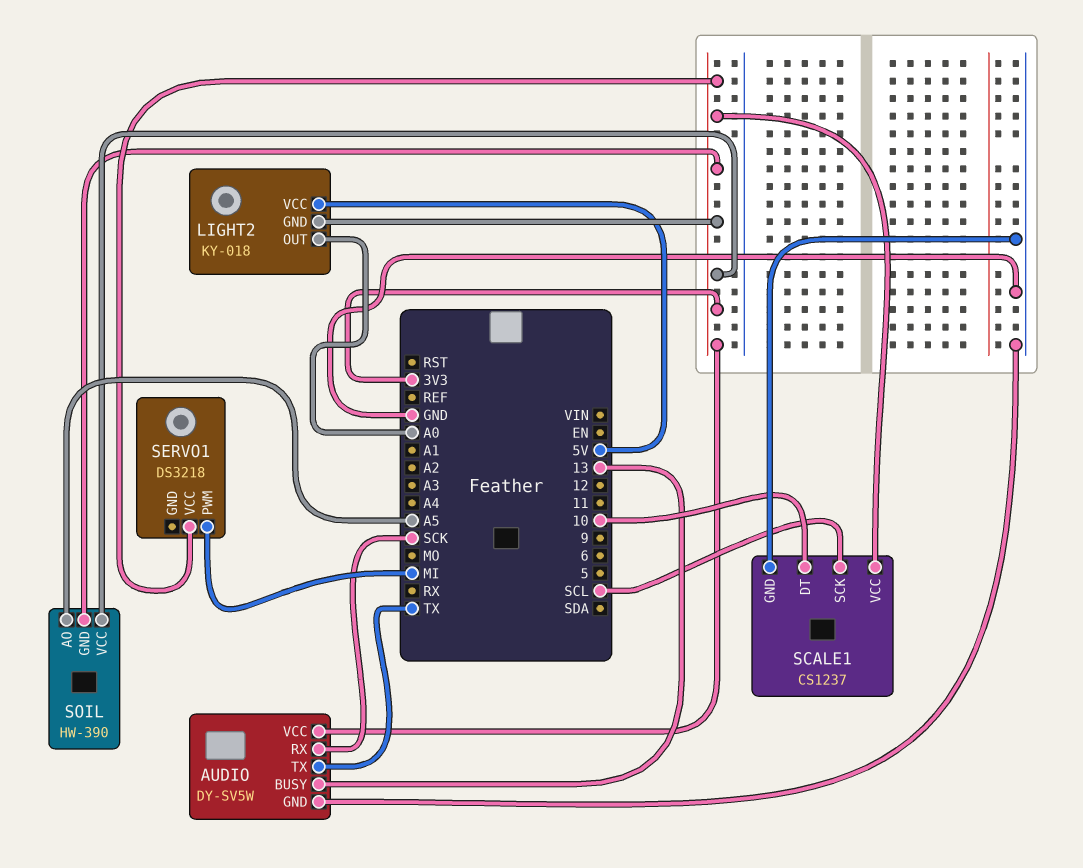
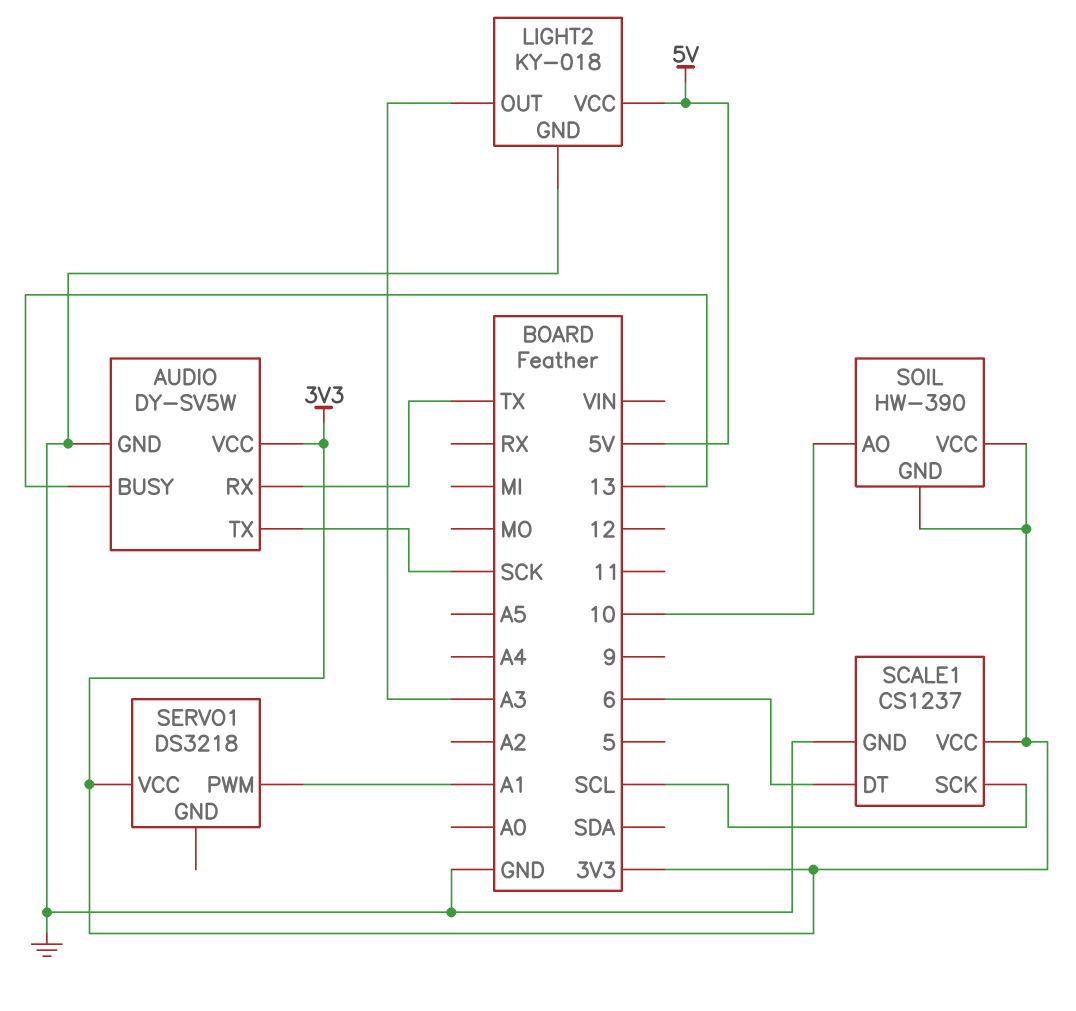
AUDIO pin RX: SCK -> TX
AUDIO pin TX: TX -> SCK
LIGHT2 pin GND: 3V3 -> GND
LIGHT2 pin OUT: A0 -> A3
SCALE1 pin DT: 10 -> 6
SERVO1 pin PWM: MI -> A1
SOIL pin AO: A5 -> 10

